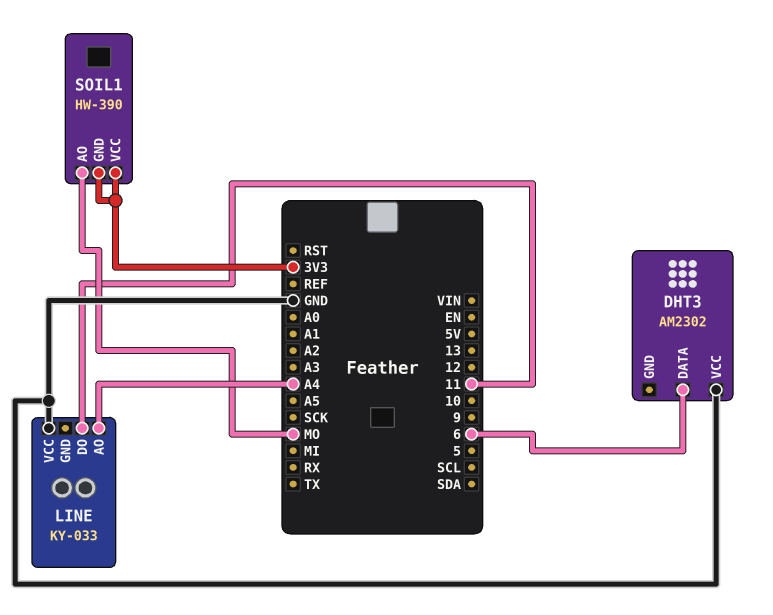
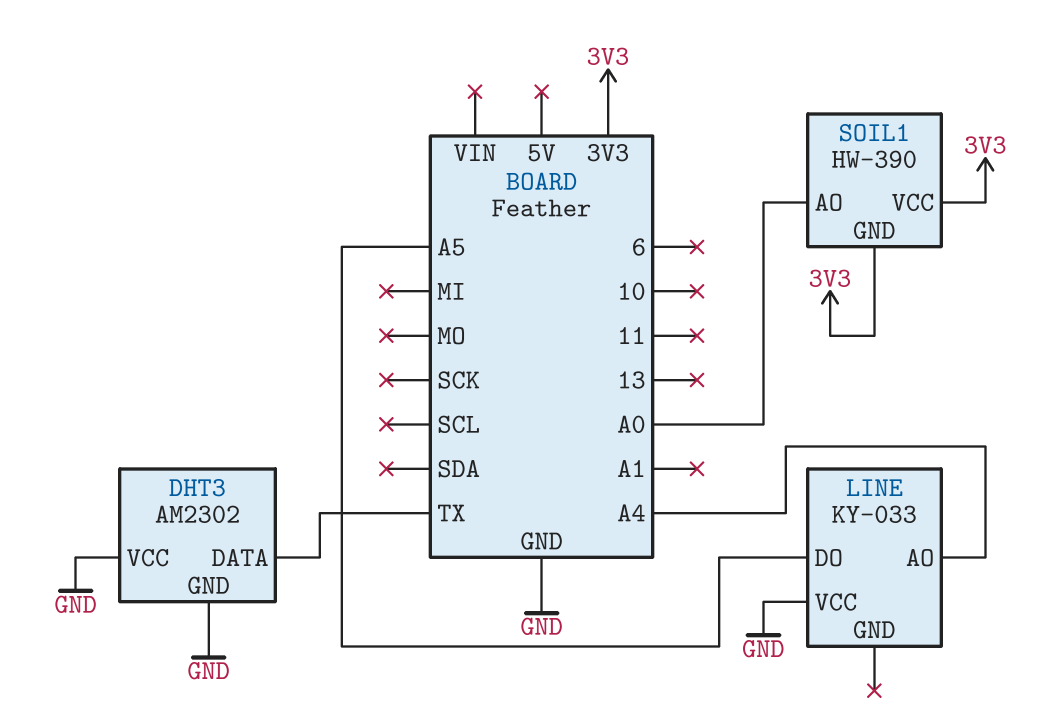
DHT3 pin DATA: 6 -> TX
DHT3 pin GND: none -> GND
LINE pin DO: 11 -> A5
SOIL1 pin AO: MO -> A0

